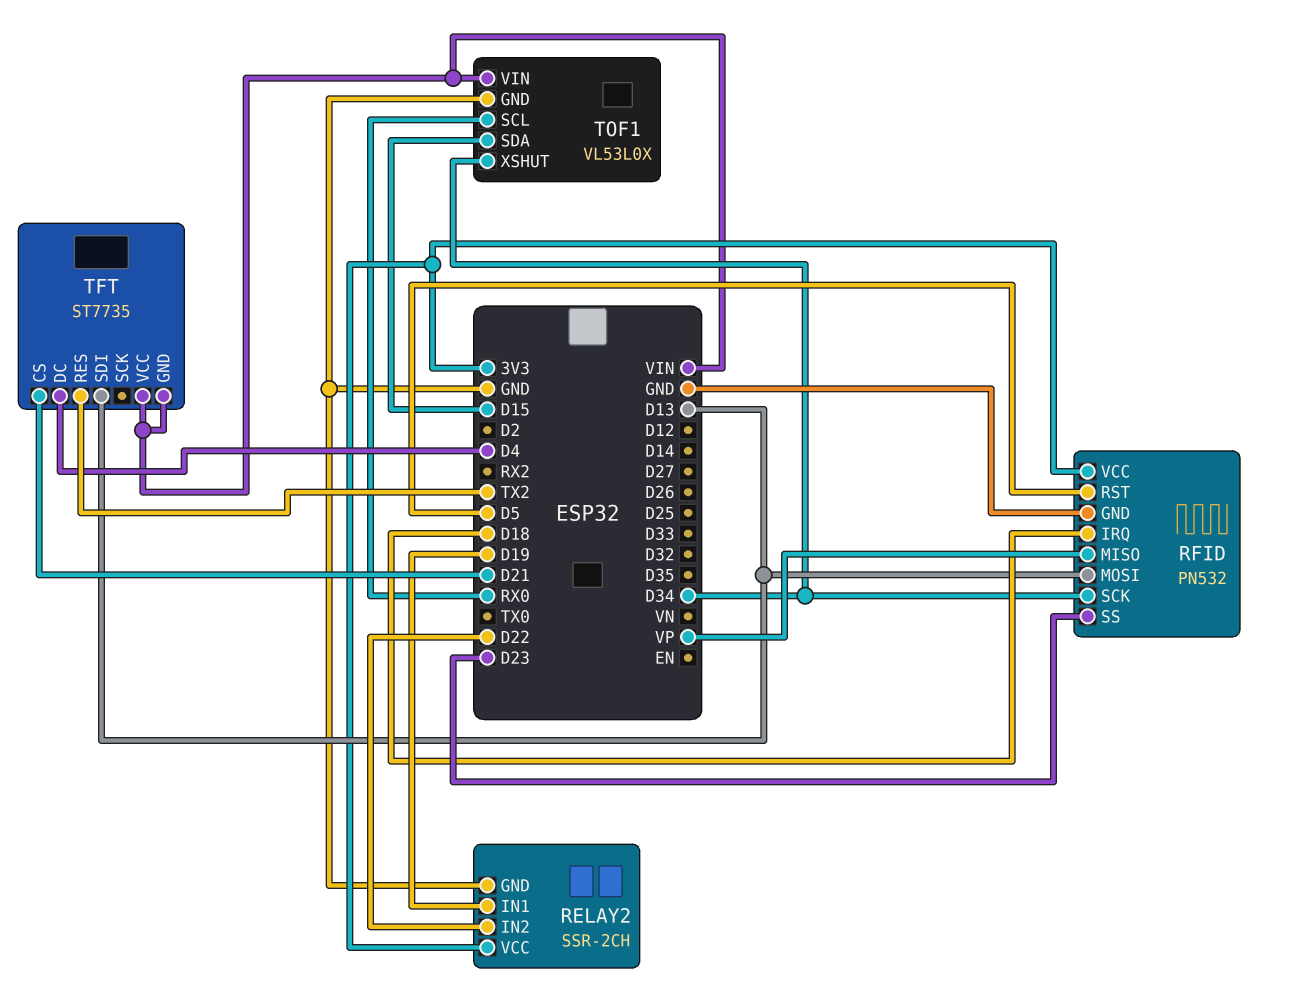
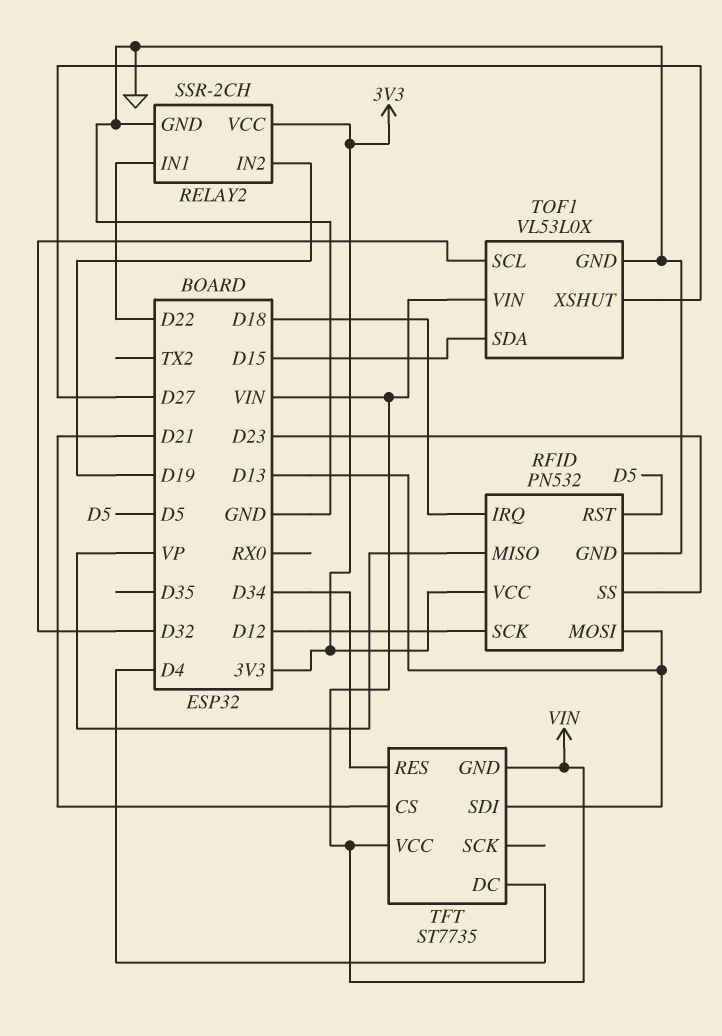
RELAY2 pin IN1: D19 -> D22
RELAY2 pin IN2: D22 -> D19
RFID pin SCK: D34 -> D12
TFT pin RES: TX2 -> D34
TOF1 pin SCL: RX0 -> D32
TOF1 pin XSHUT: D34 -> D27

